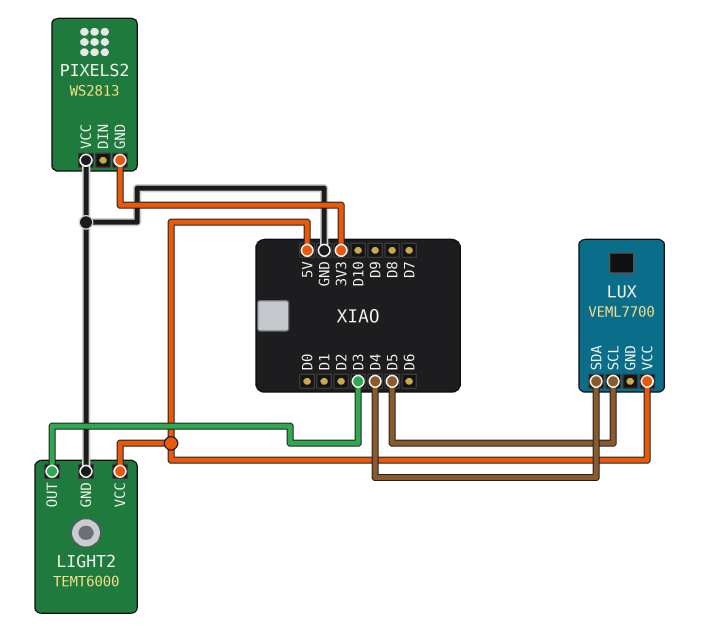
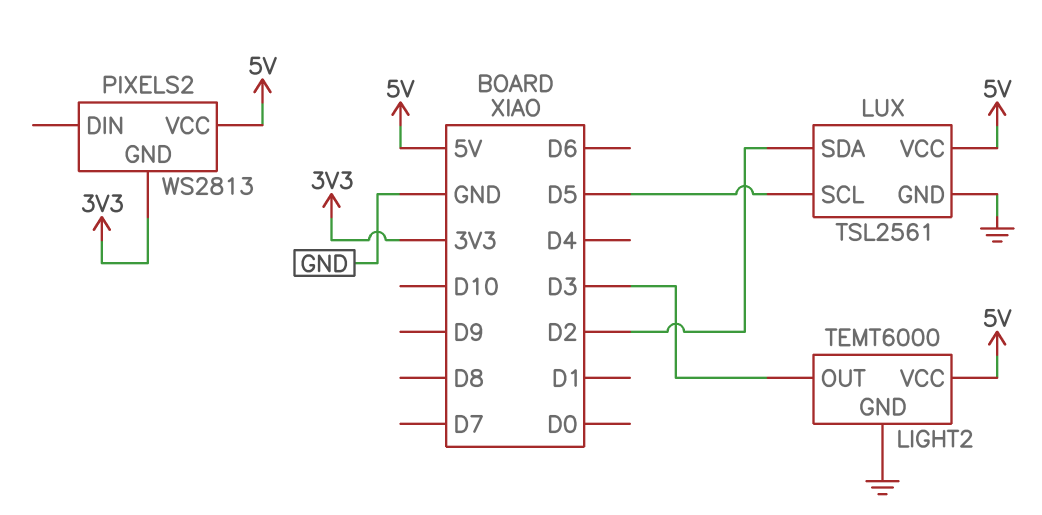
LUX: VEML7700 -> TSL2561
LUX pin GND: none -> GND
LUX pin SDA: D4 -> D2
PIXELS2 pin VCC: GND -> 5V

